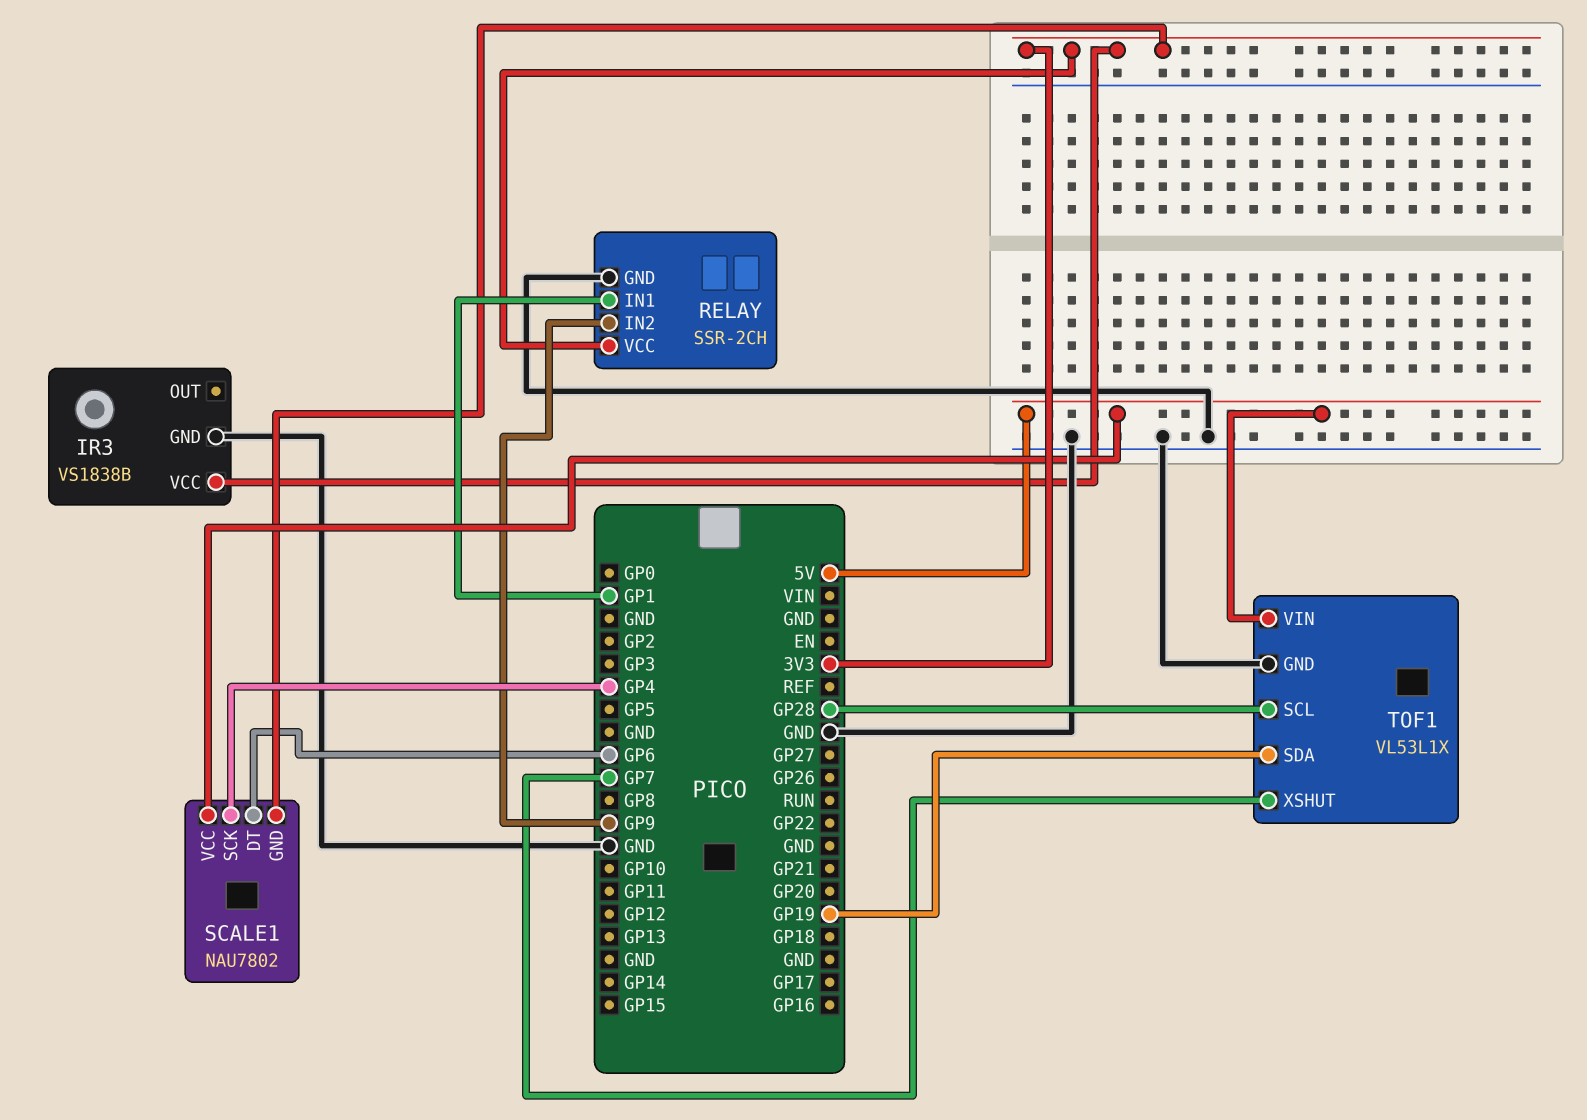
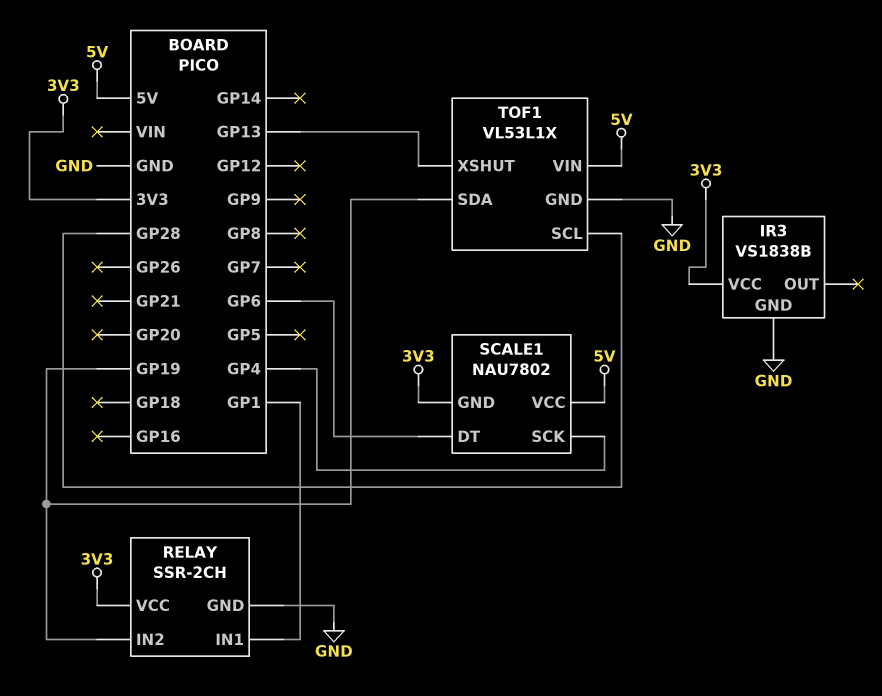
RELAY pin IN2: GP9 -> GP19
TOF1 pin XSHUT: GP7 -> GP13

